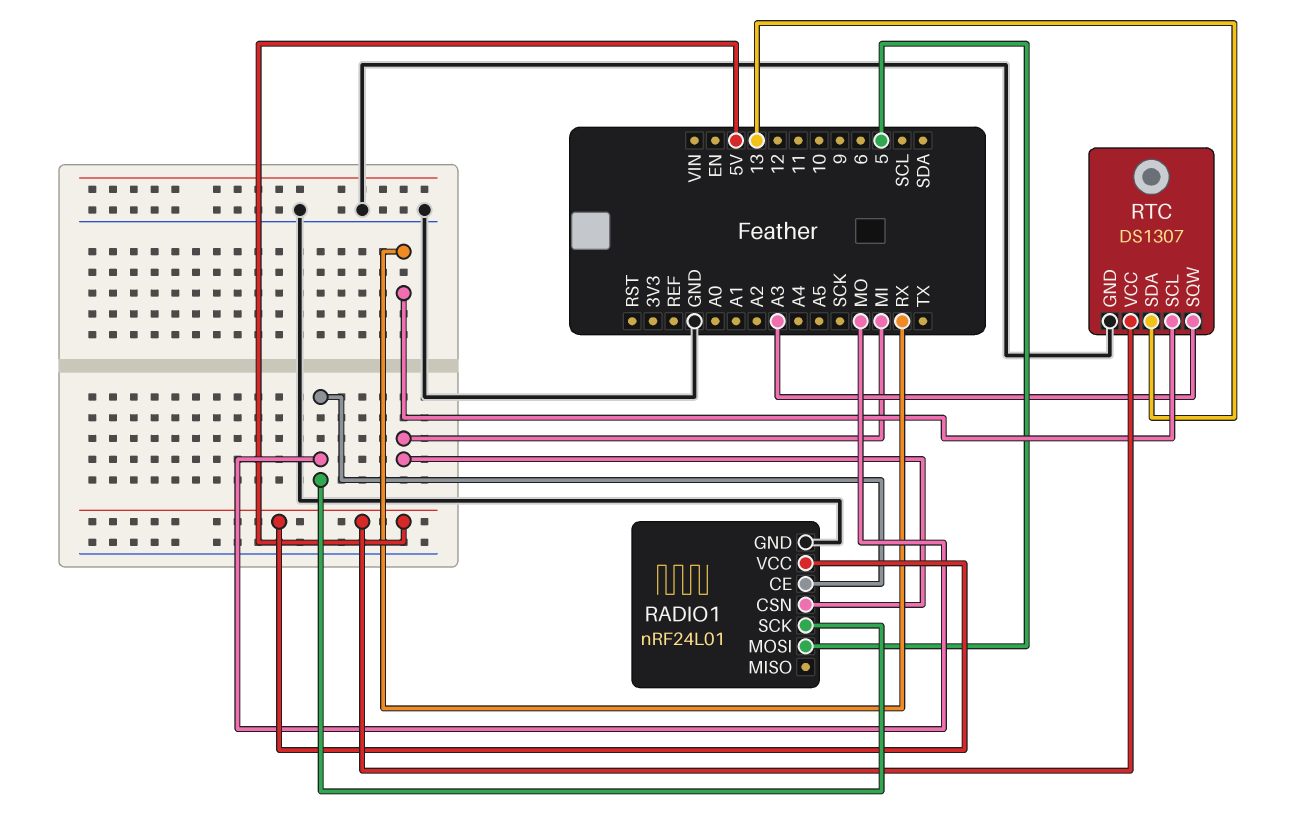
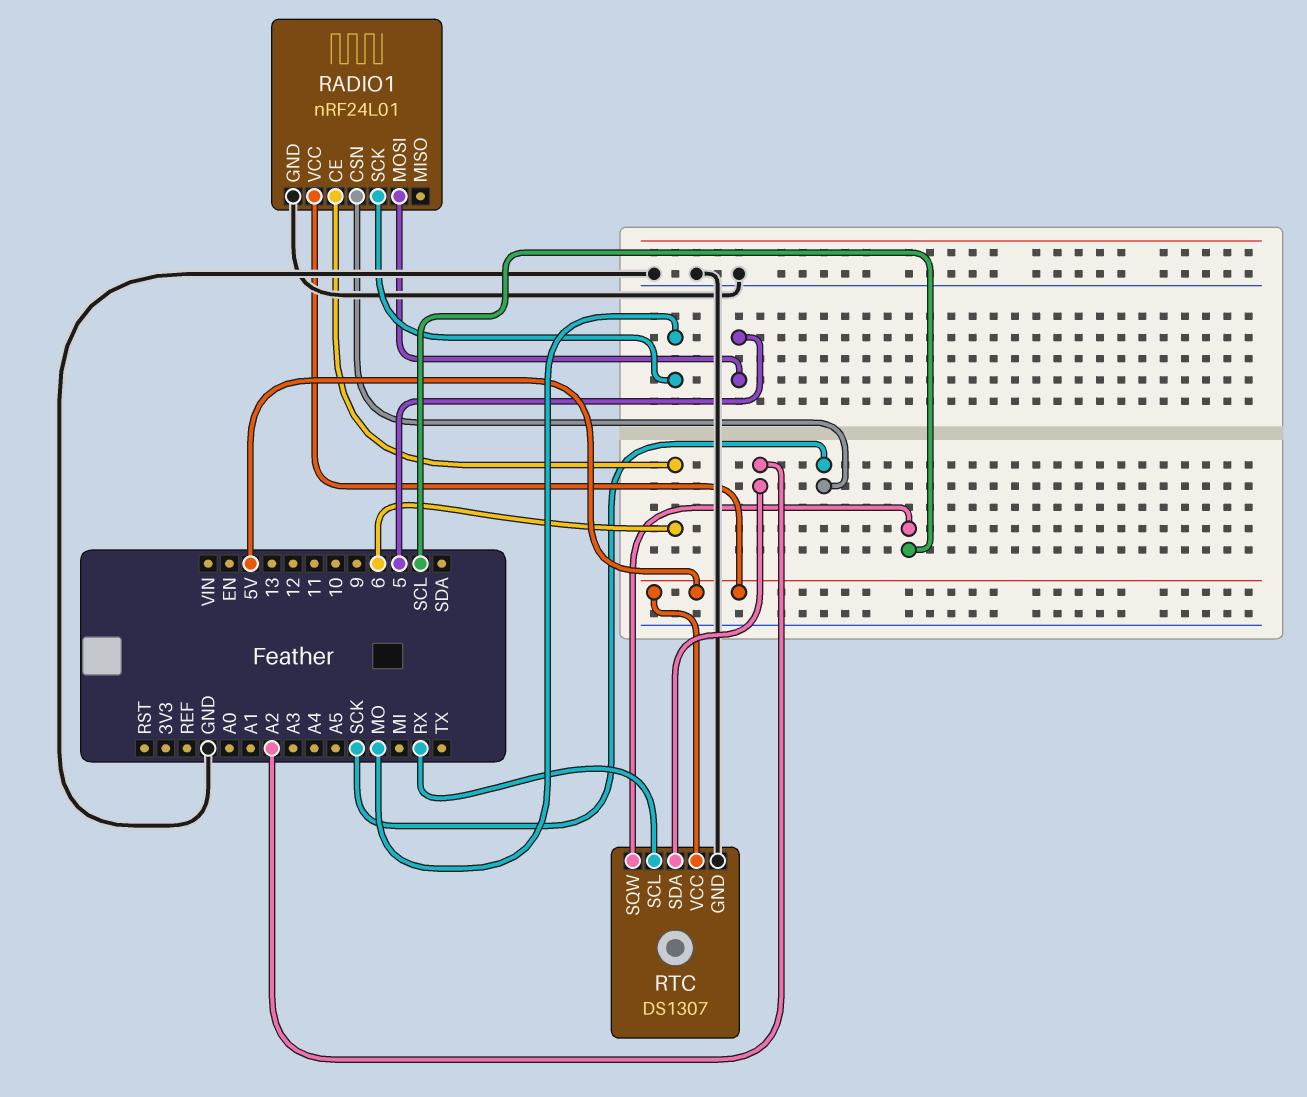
RADIO1 pin CE: MO -> 6
RADIO1 pin CSN: MI -> SCK
RTC pin SDA: 13 -> A2
RTC pin SQW: A3 -> SCL

